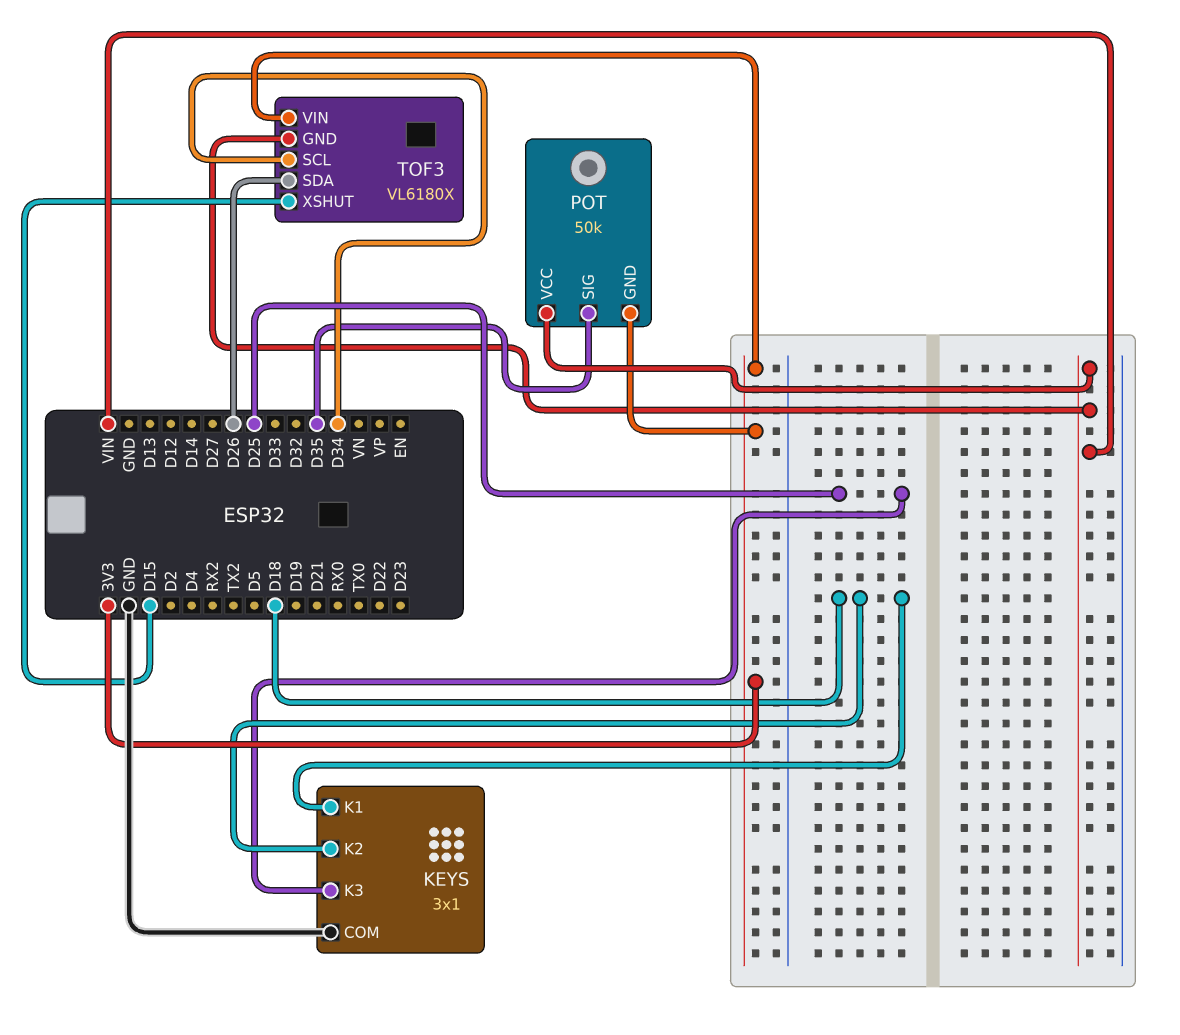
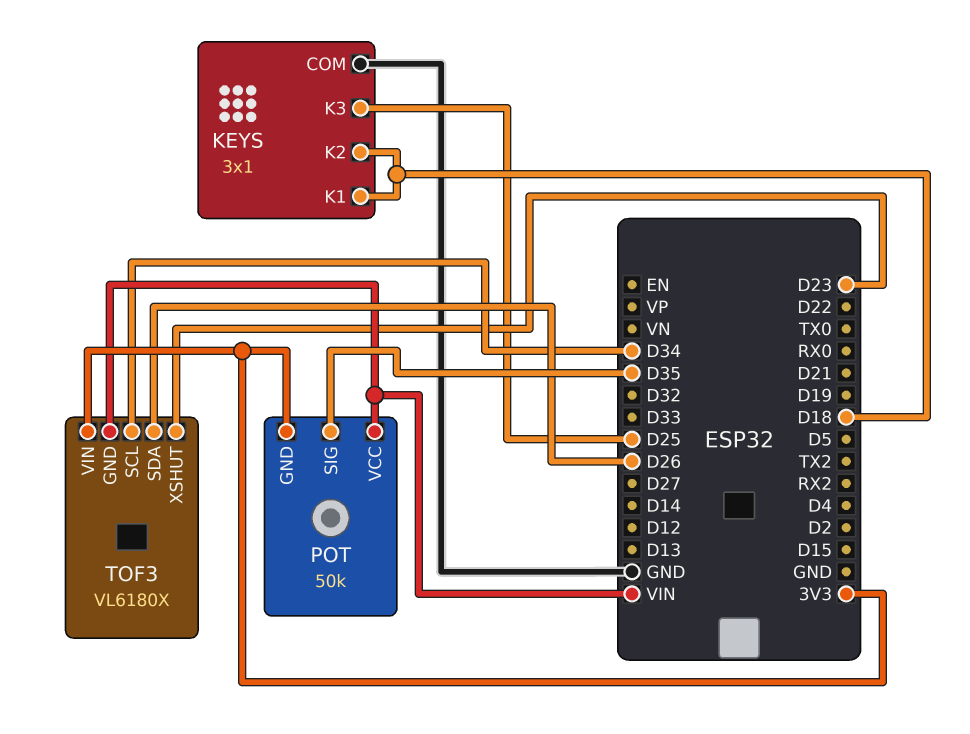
TOF3 pin XSHUT: D15 -> D23

